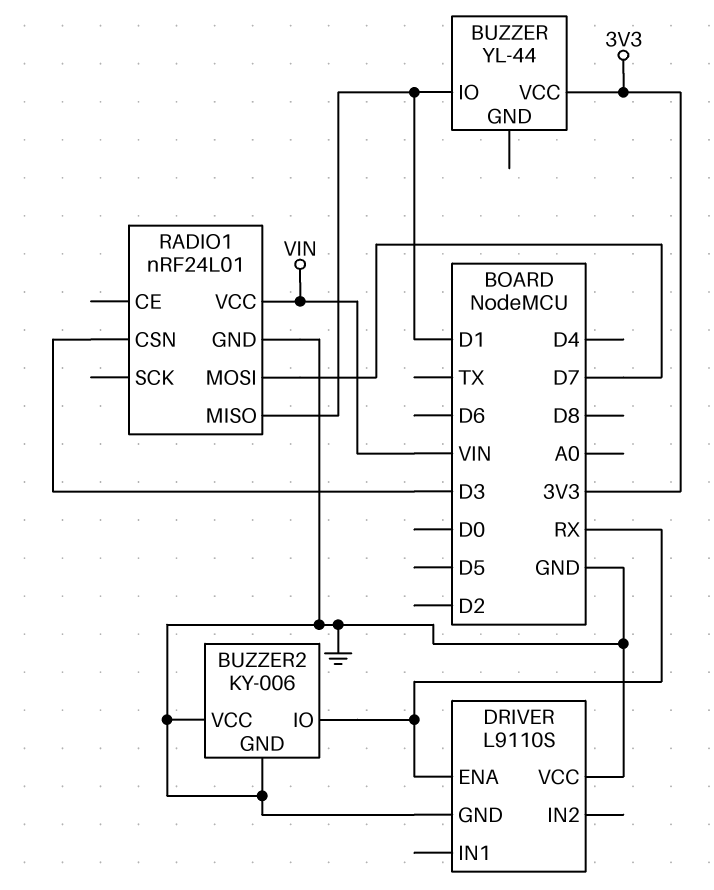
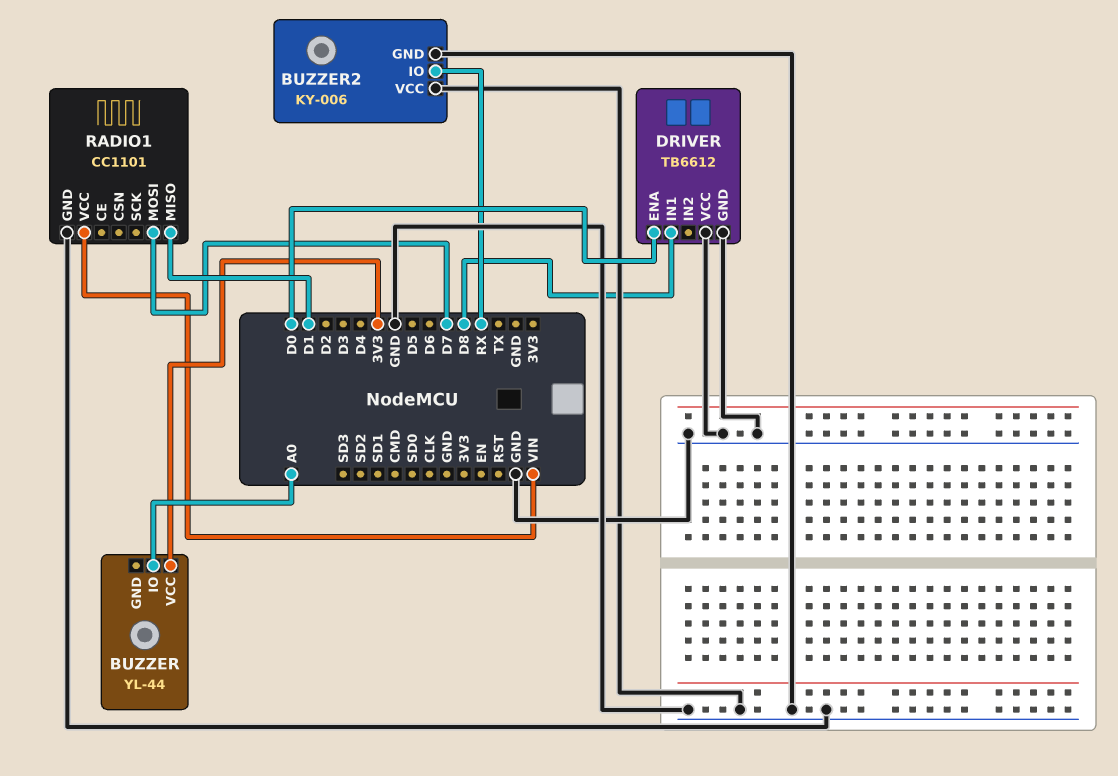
BUZZER pin IO: D1 -> A0
DRIVER: L9110S -> TB6612
DRIVER pin ENA: RX -> D0
DRIVER pin IN1: none -> D8
RADIO1: nRF24L01 -> CC1101
RADIO1 pin CSN: D3 -> none

